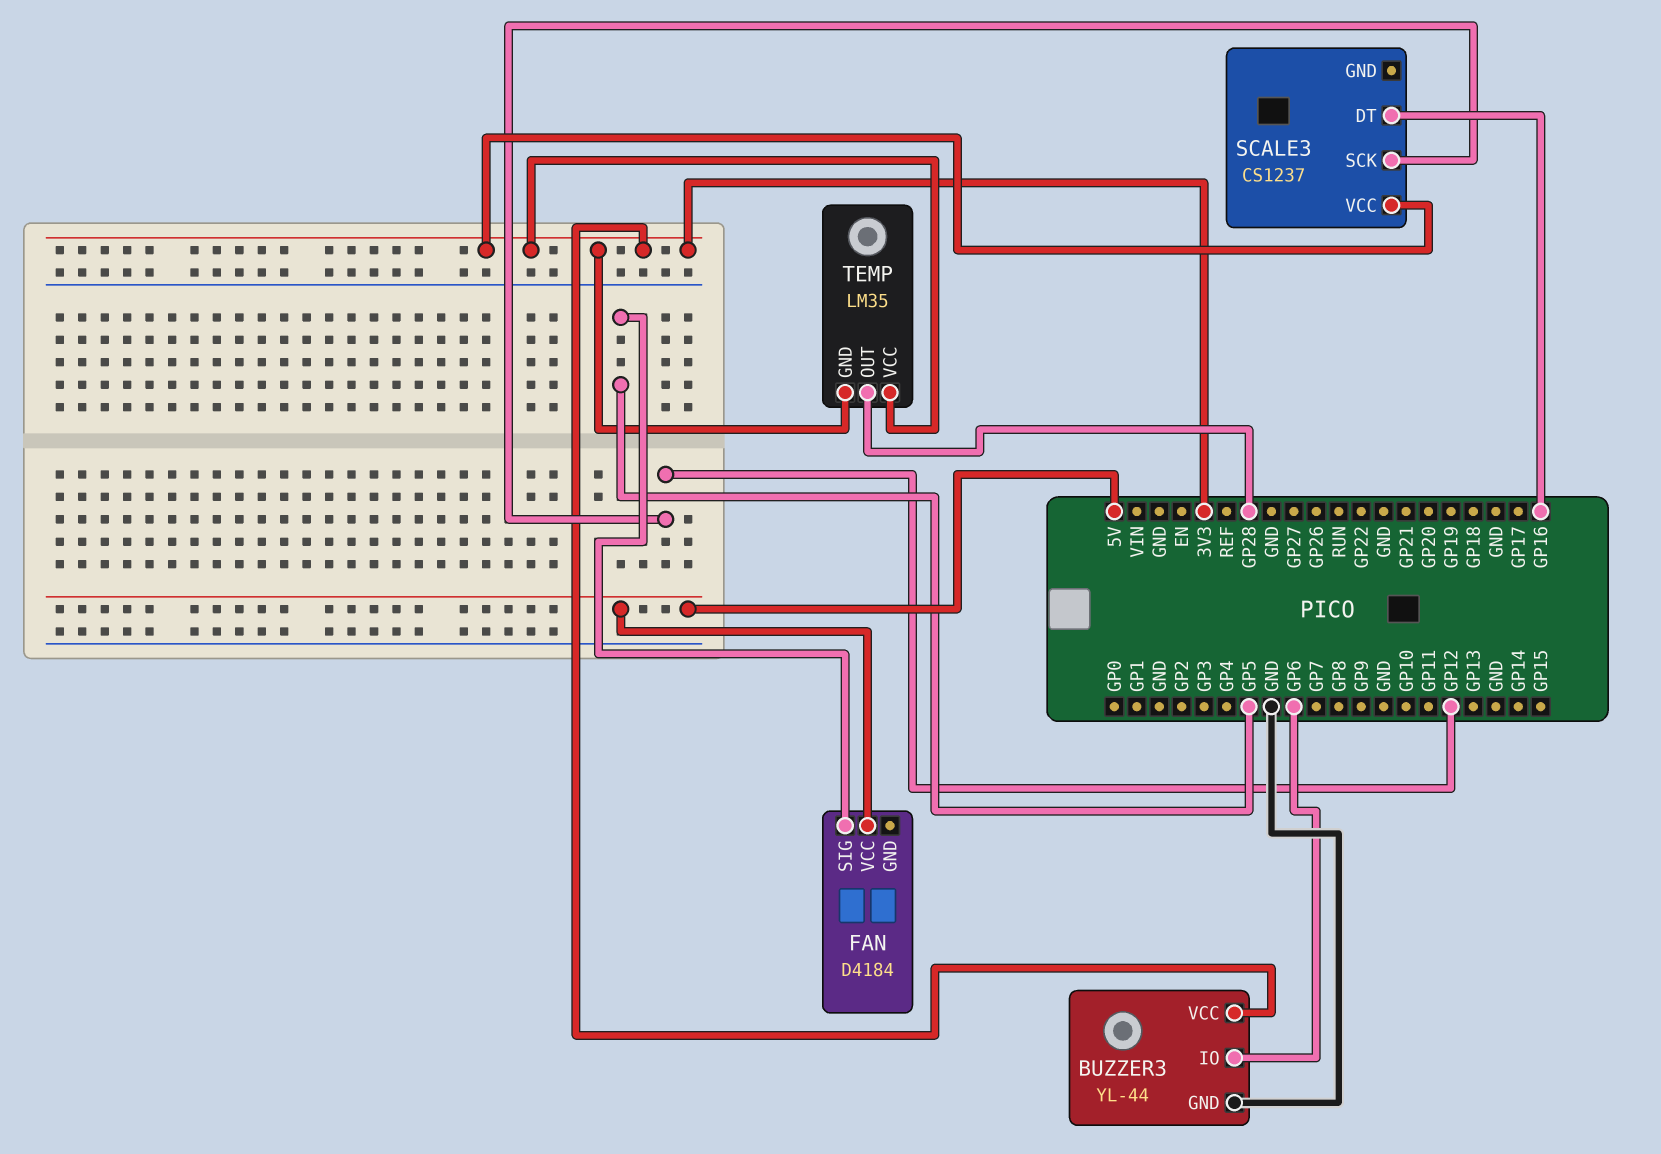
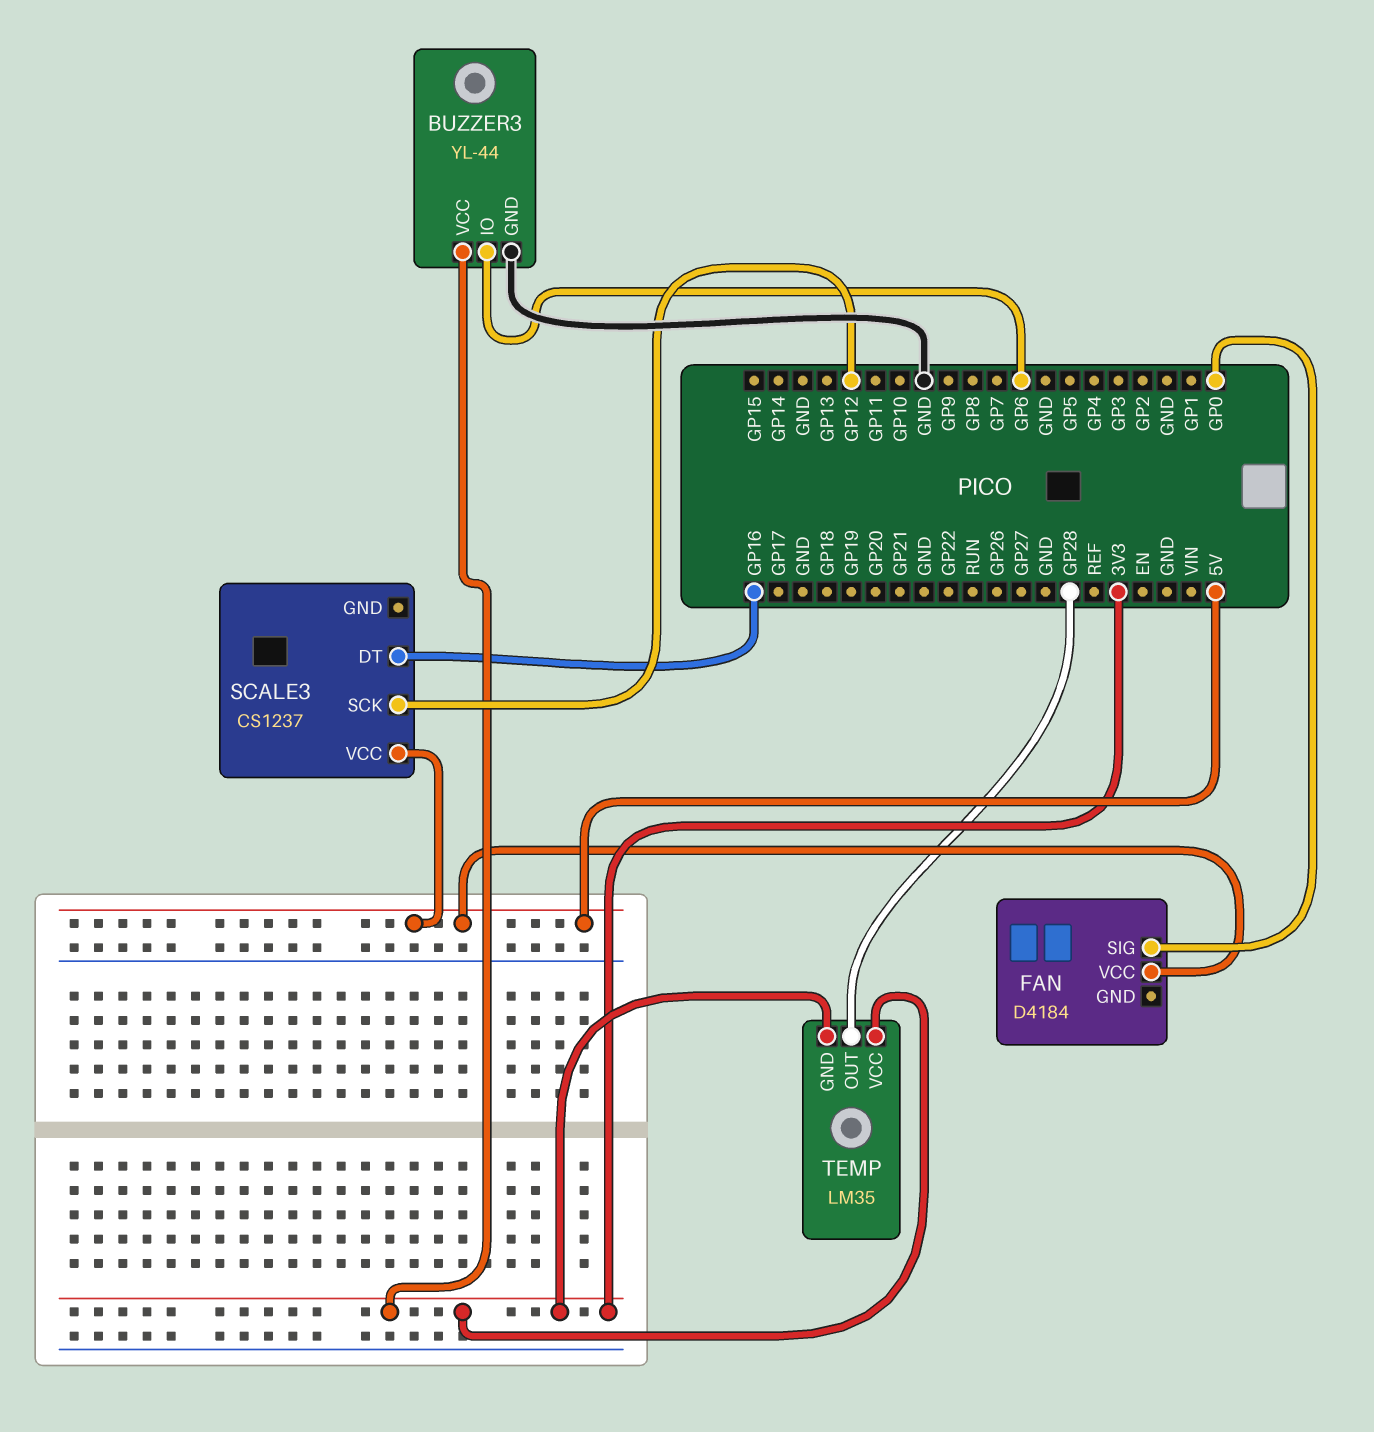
FAN pin SIG: GP5 -> GP0
SCALE3 pin VCC: 3V3 -> 5V

